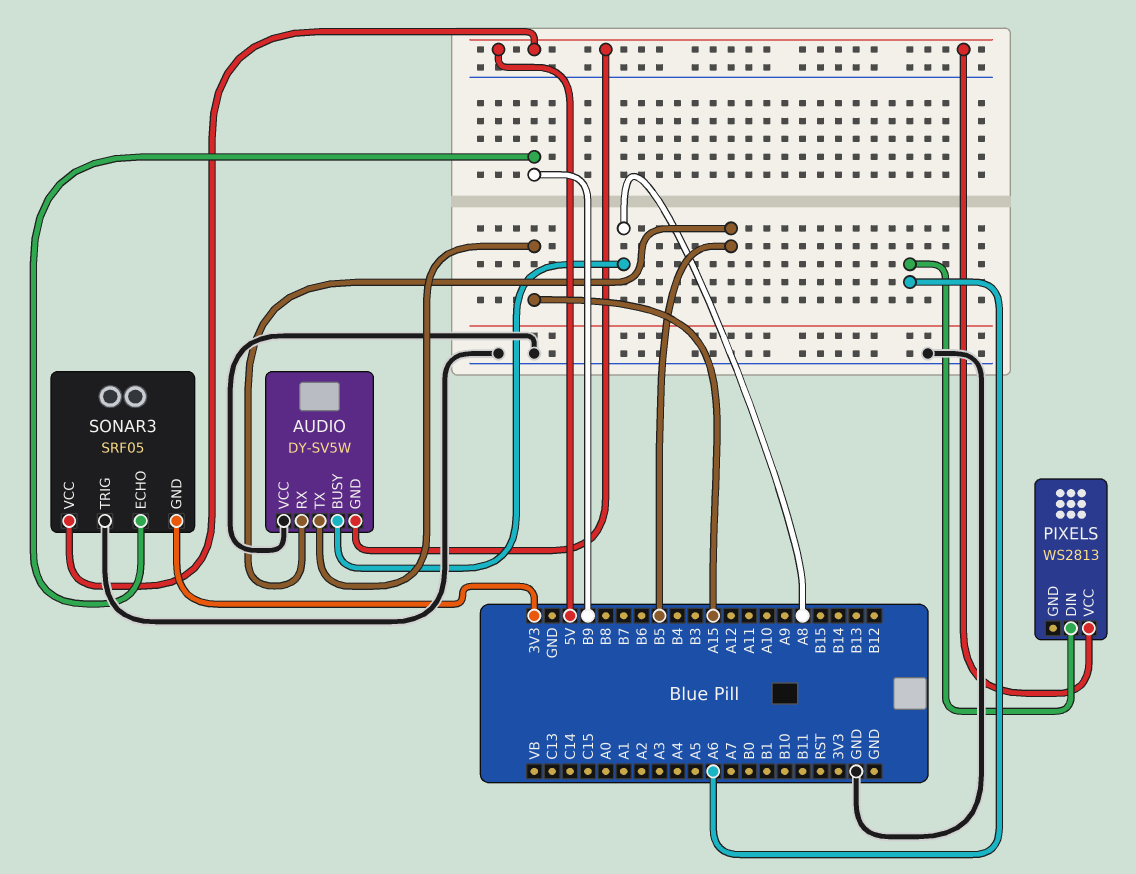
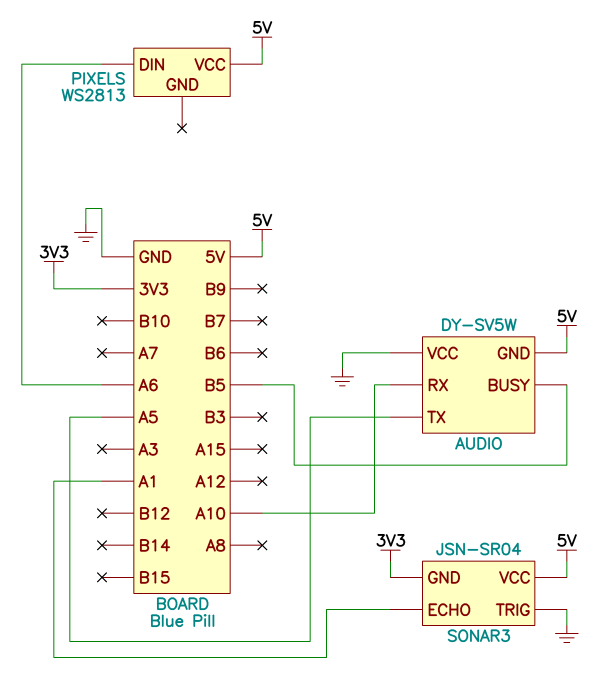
AUDIO pin BUSY: A8 -> B5
AUDIO pin RX: B5 -> A10
AUDIO pin TX: A15 -> A5
SONAR3: SRF05 -> JSN-SR04
SONAR3 pin ECHO: B9 -> A1

